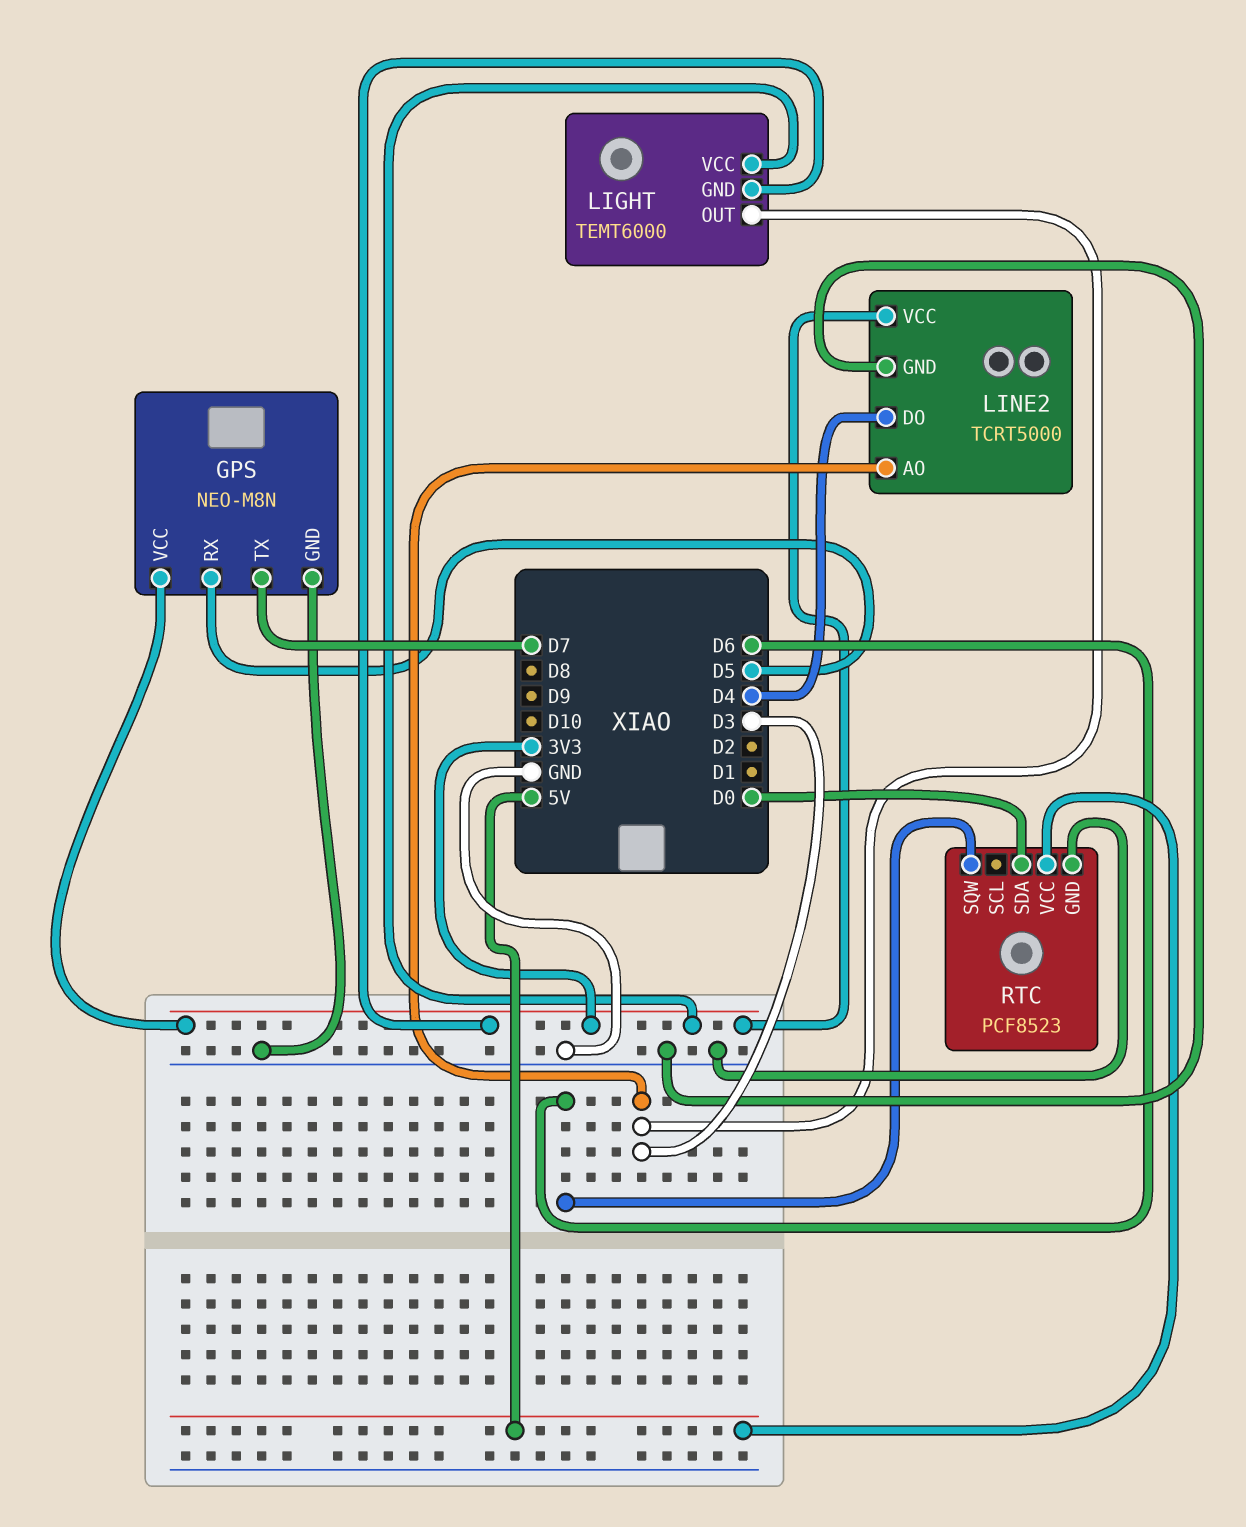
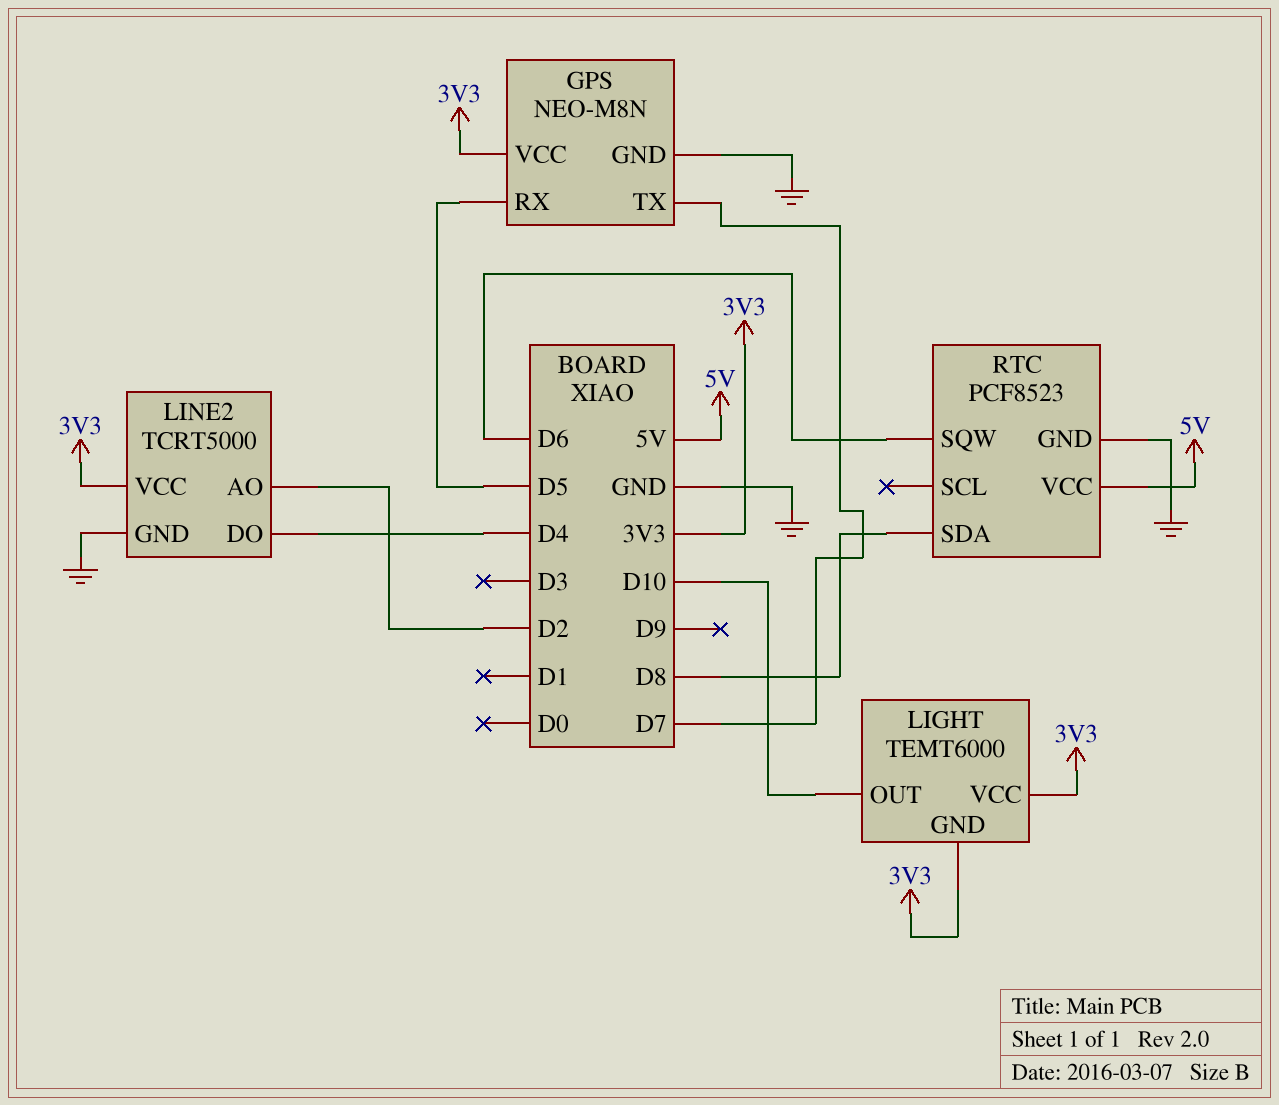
LIGHT pin OUT: D3 -> D10
LINE2 pin AO: D3 -> D2
RTC pin SDA: D0 -> D8

